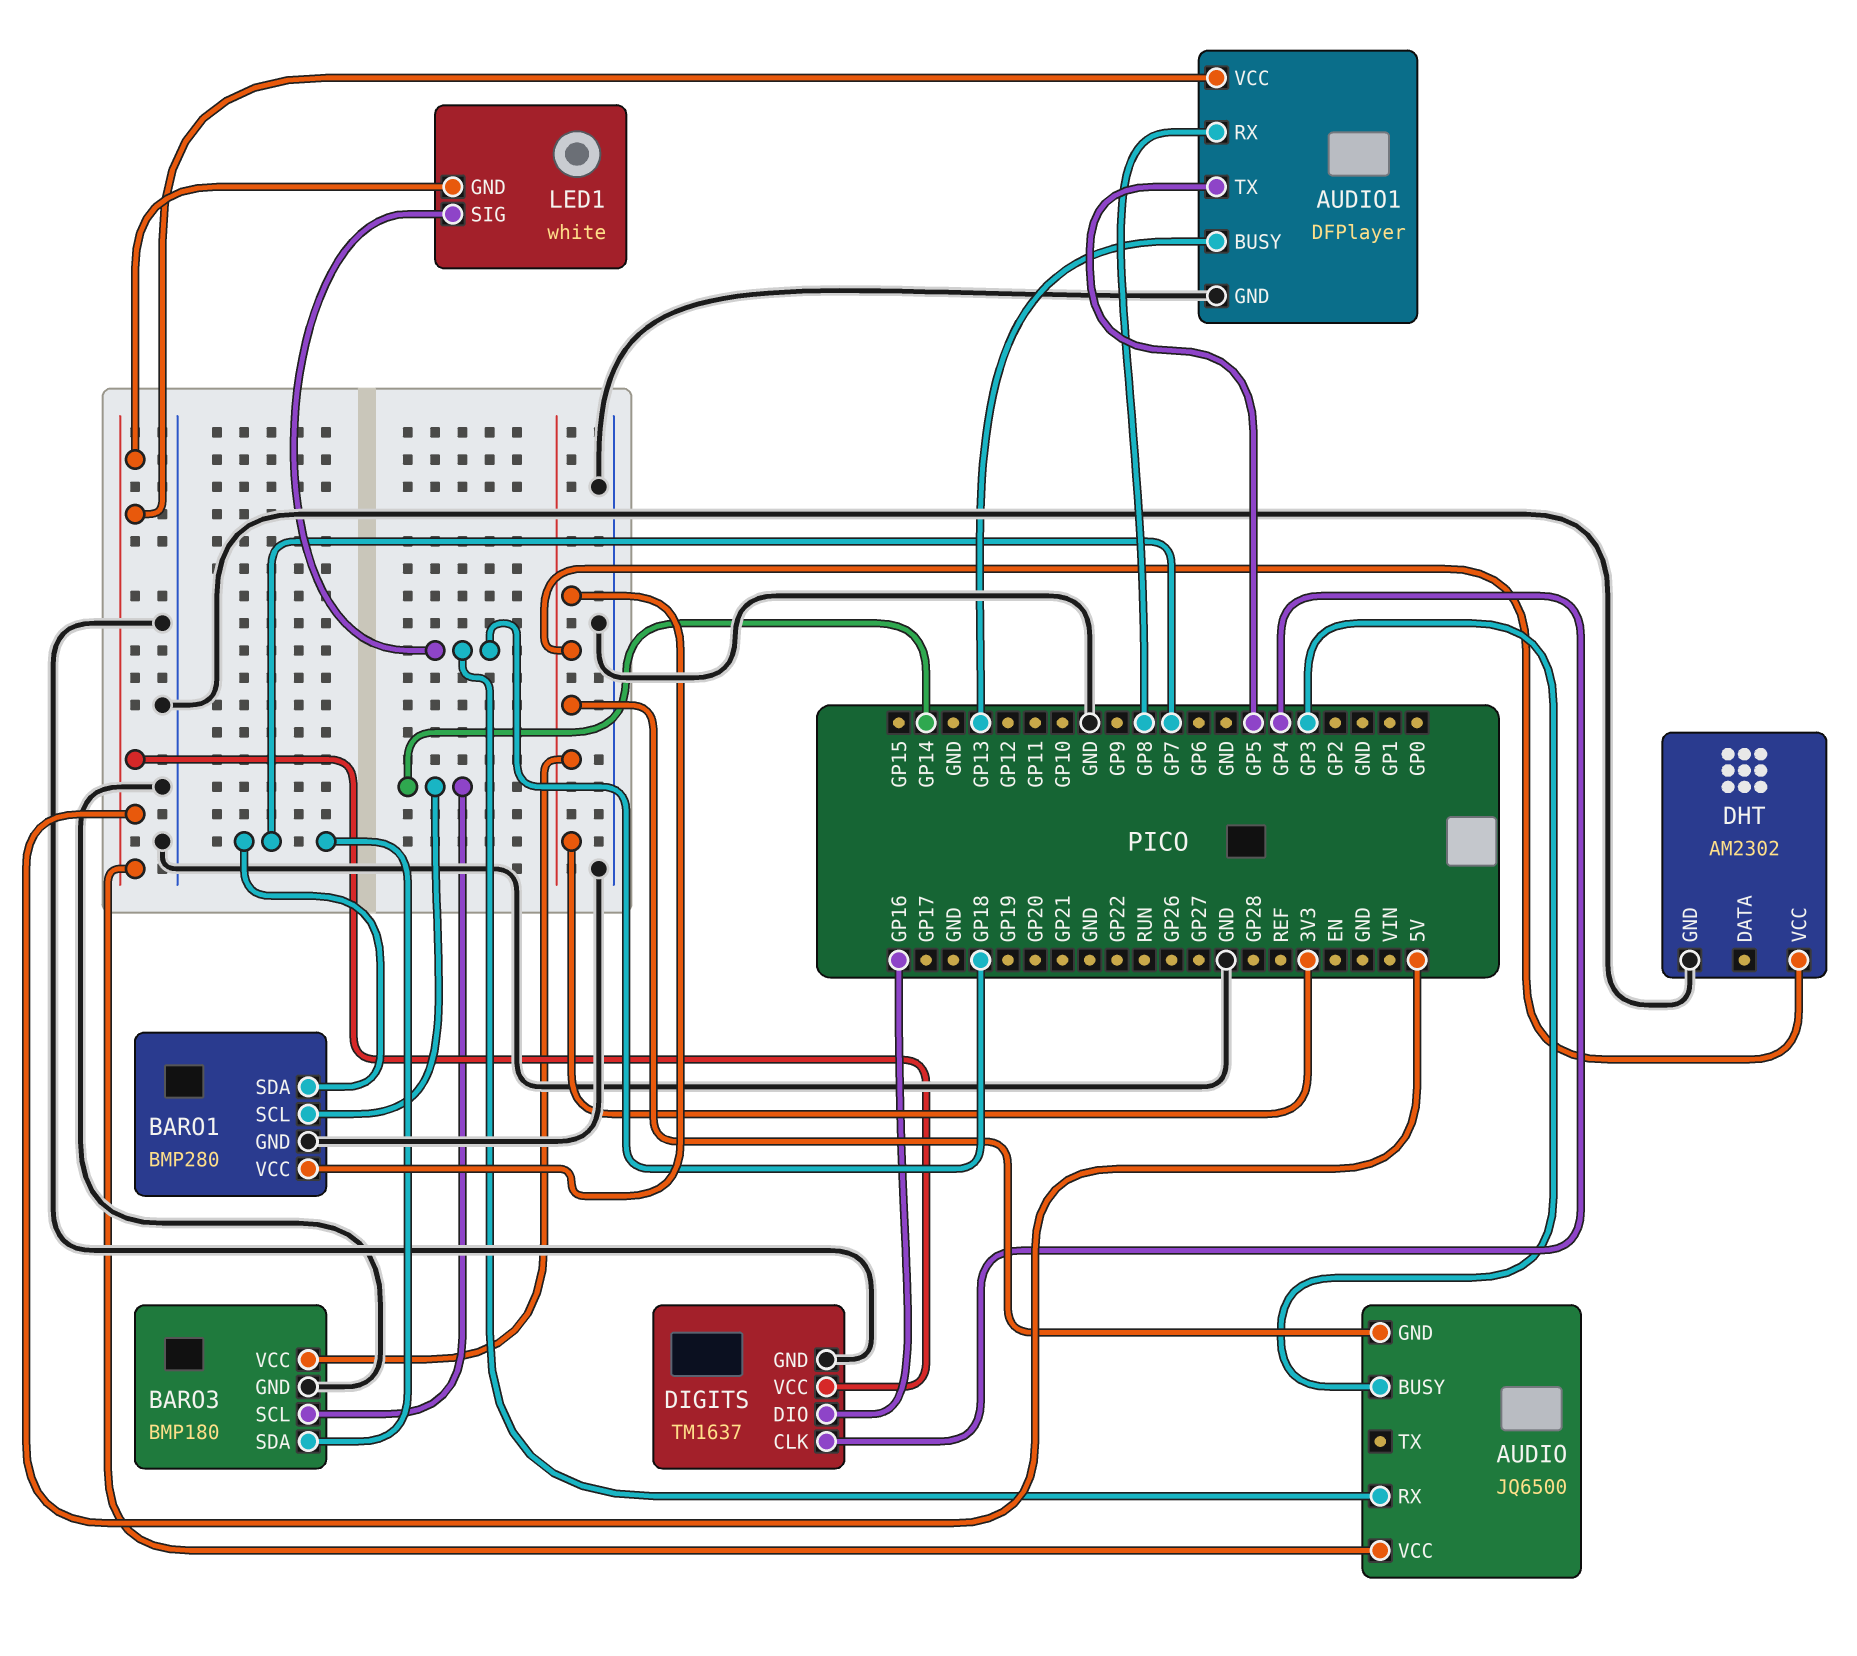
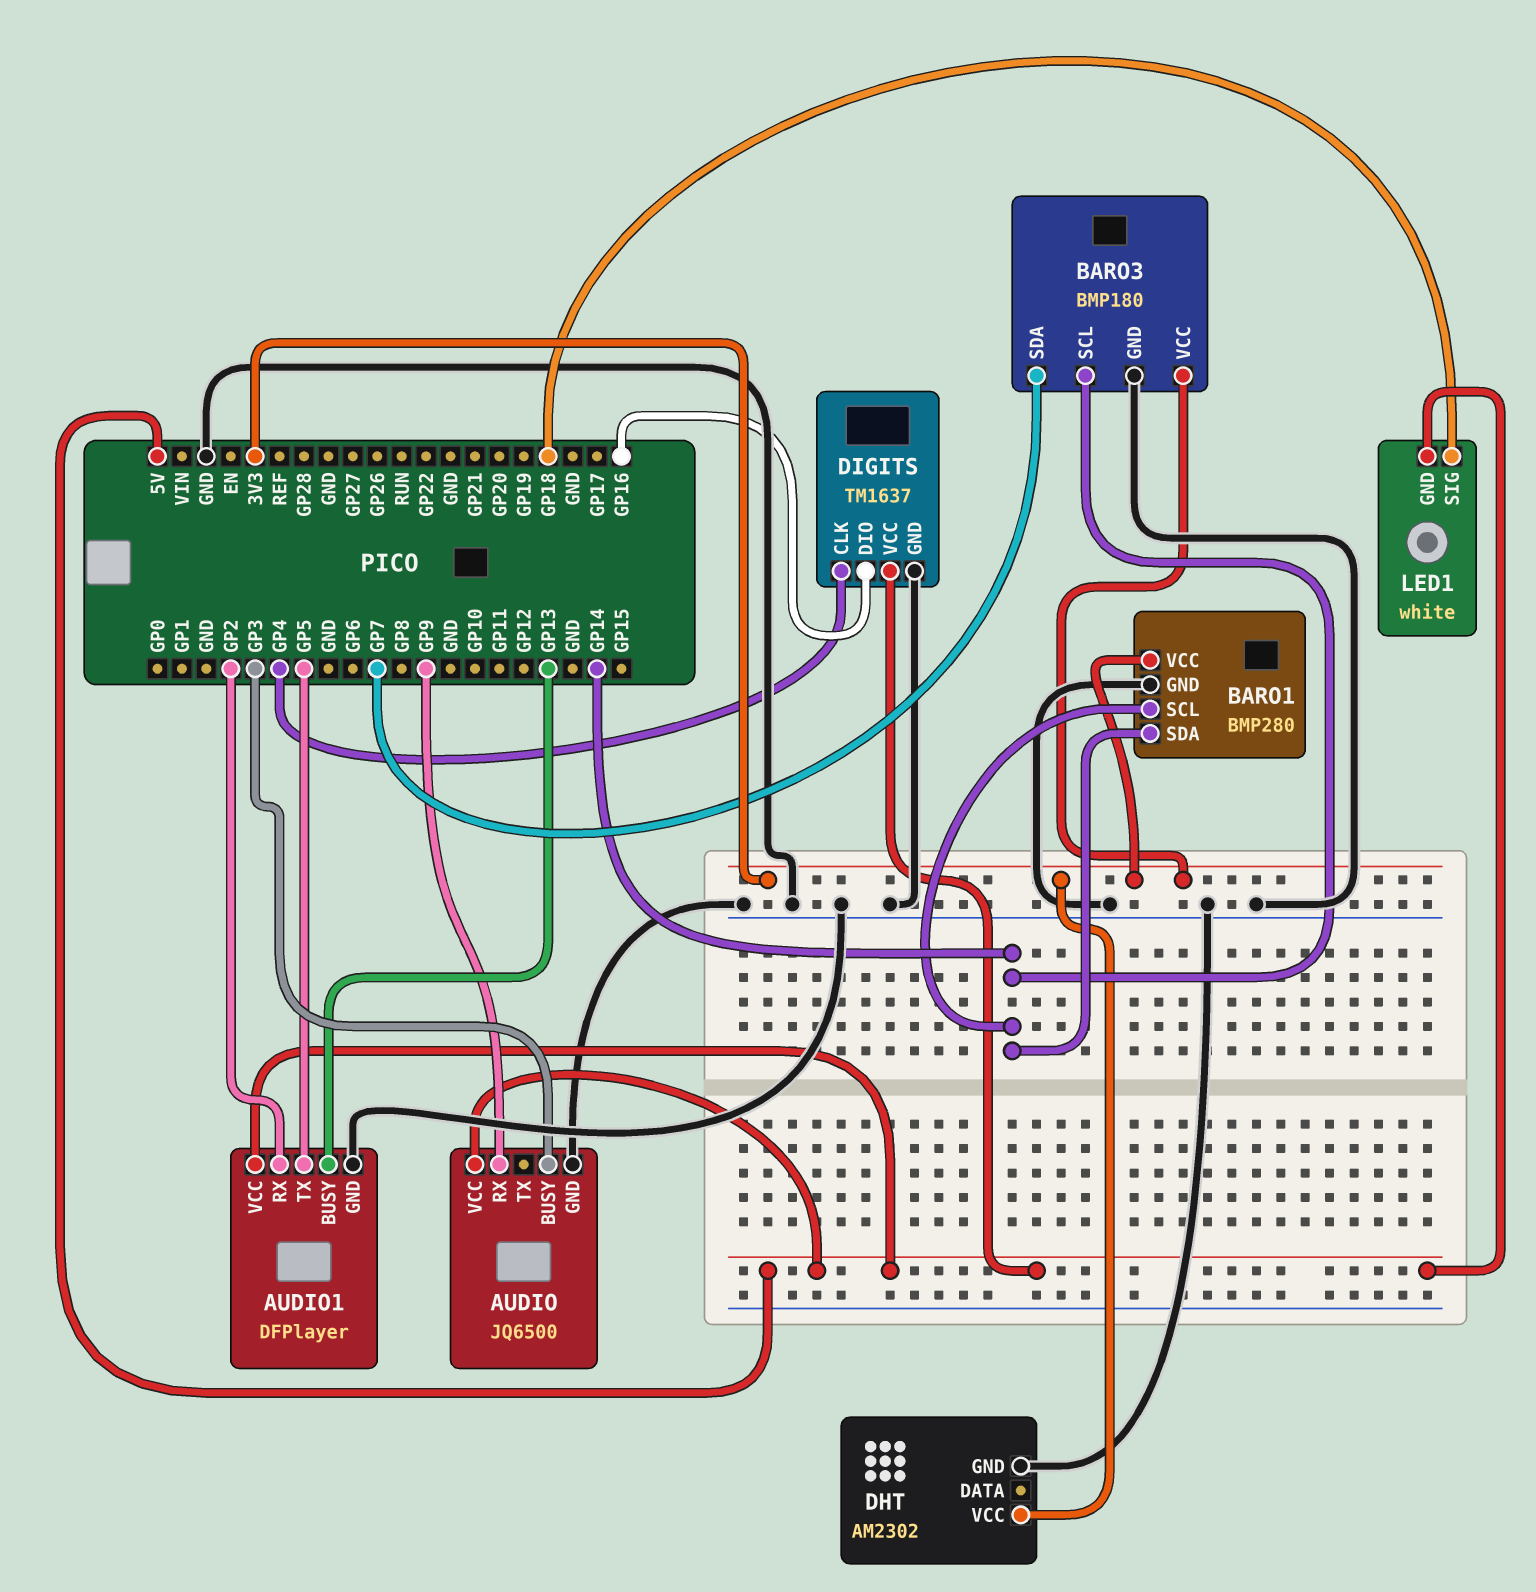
AUDIO pin GND: 3V3 -> GND
AUDIO pin RX: GP18 -> GP9
AUDIO1 pin RX: GP8 -> GP2
BARO1 pin SDA: GP7 -> GP14

